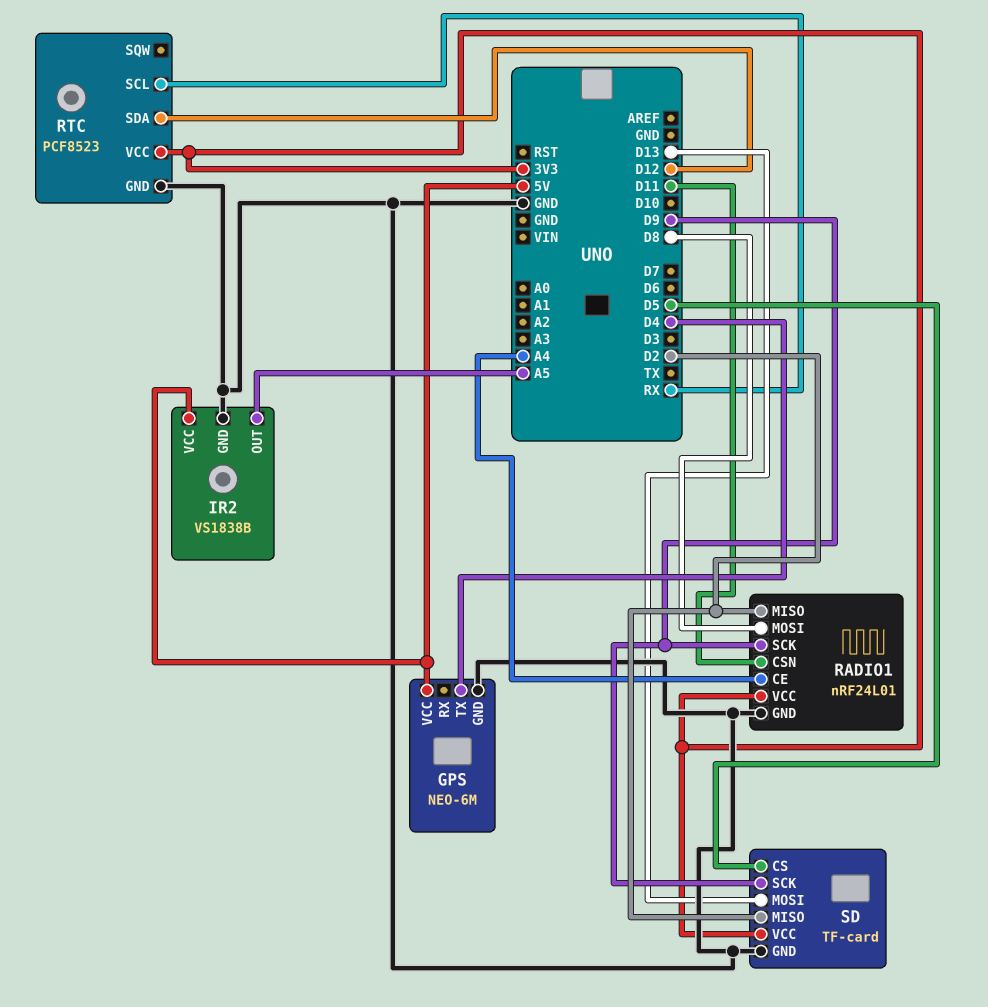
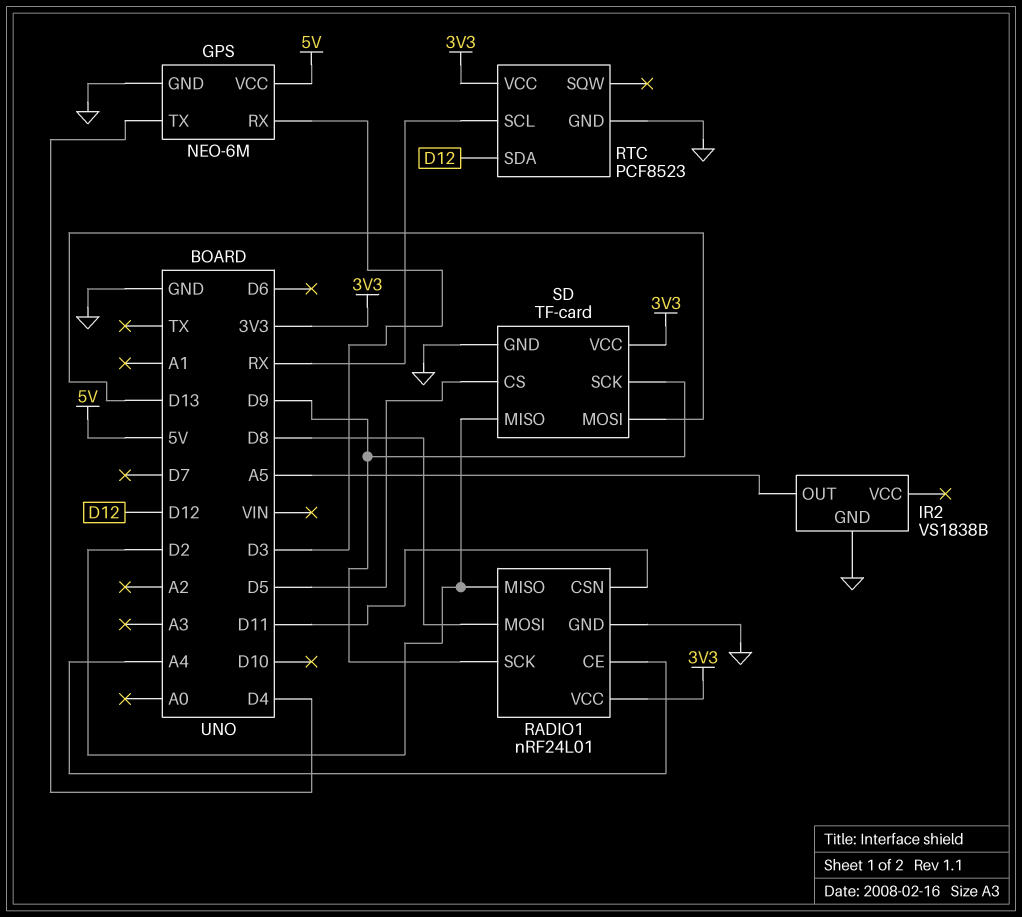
GPS pin RX: none -> D3
IR2 pin VCC: 5V -> none

